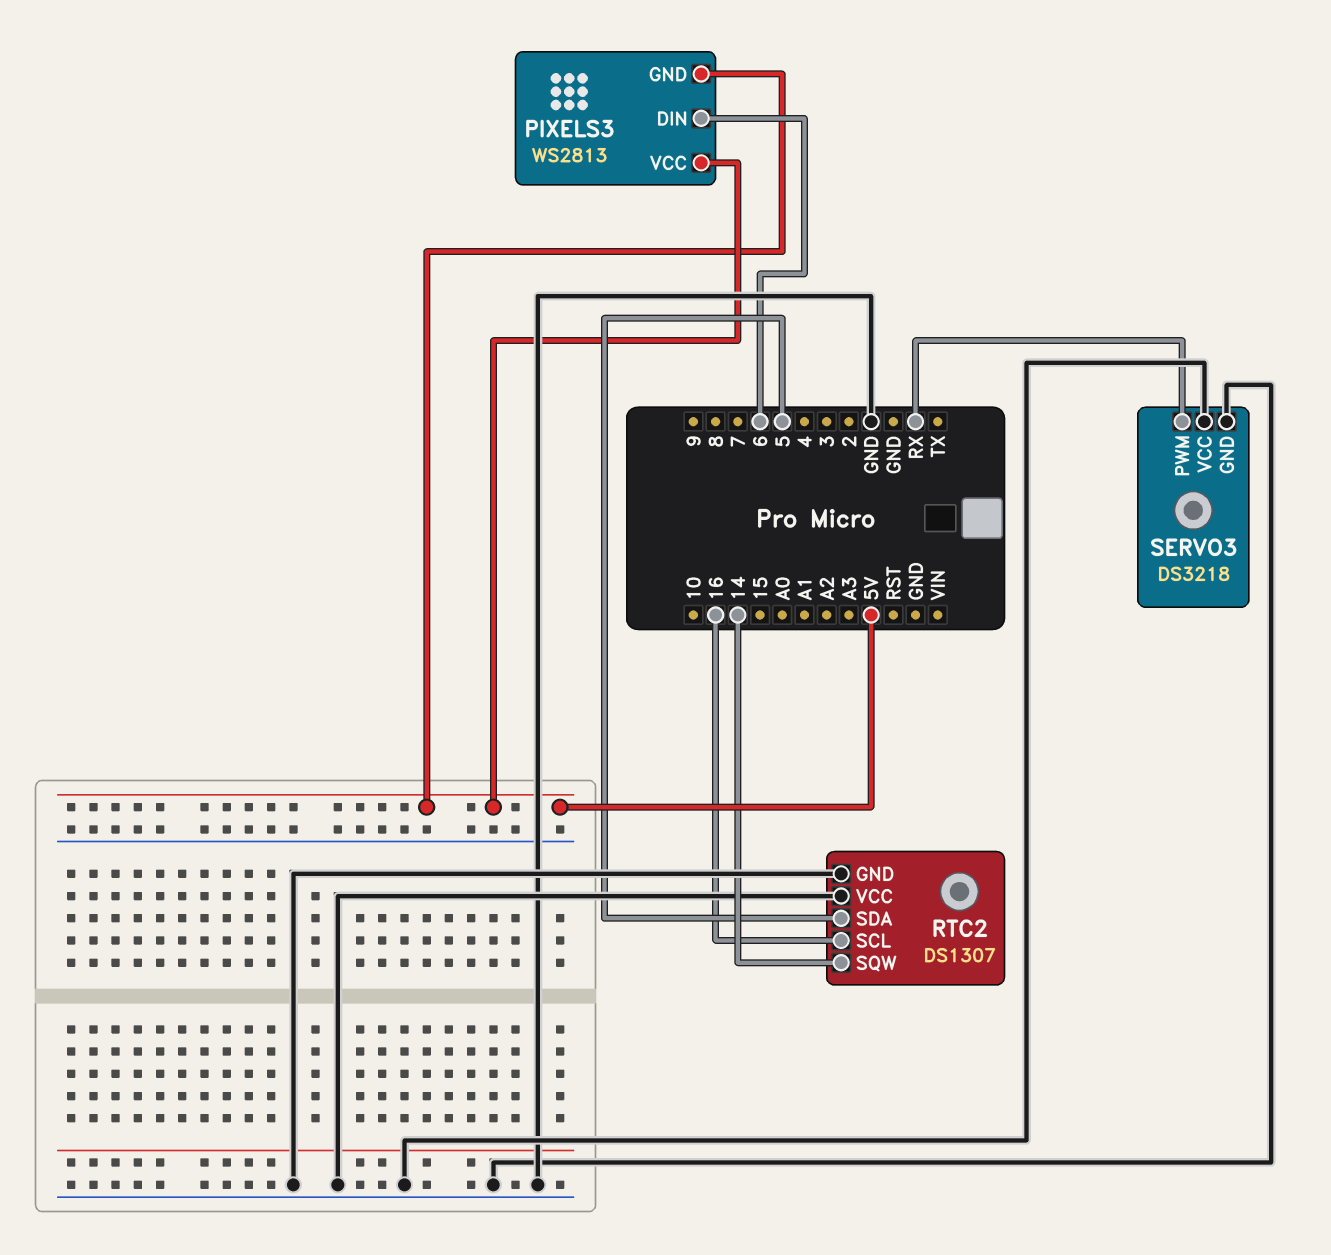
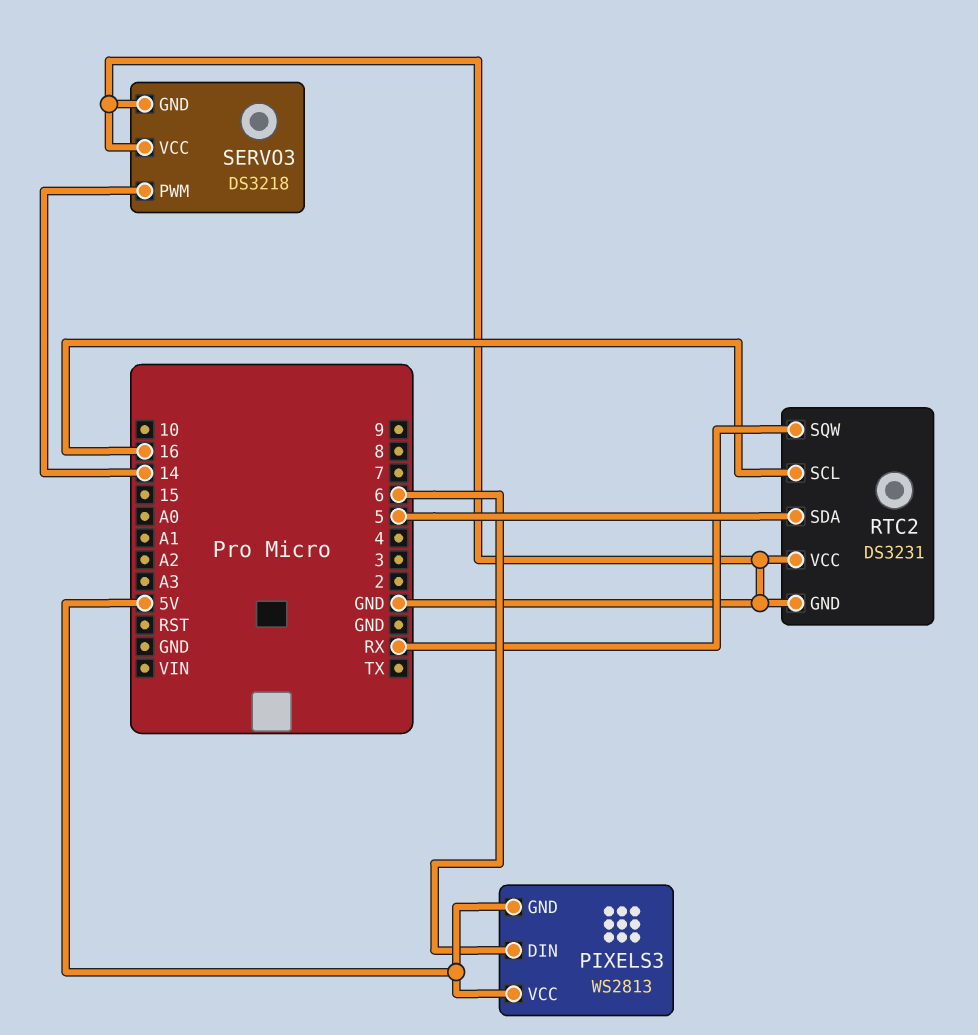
RTC2: DS1307 -> DS3231
RTC2 pin SQW: 14 -> RX
SERVO3 pin PWM: RX -> 14

